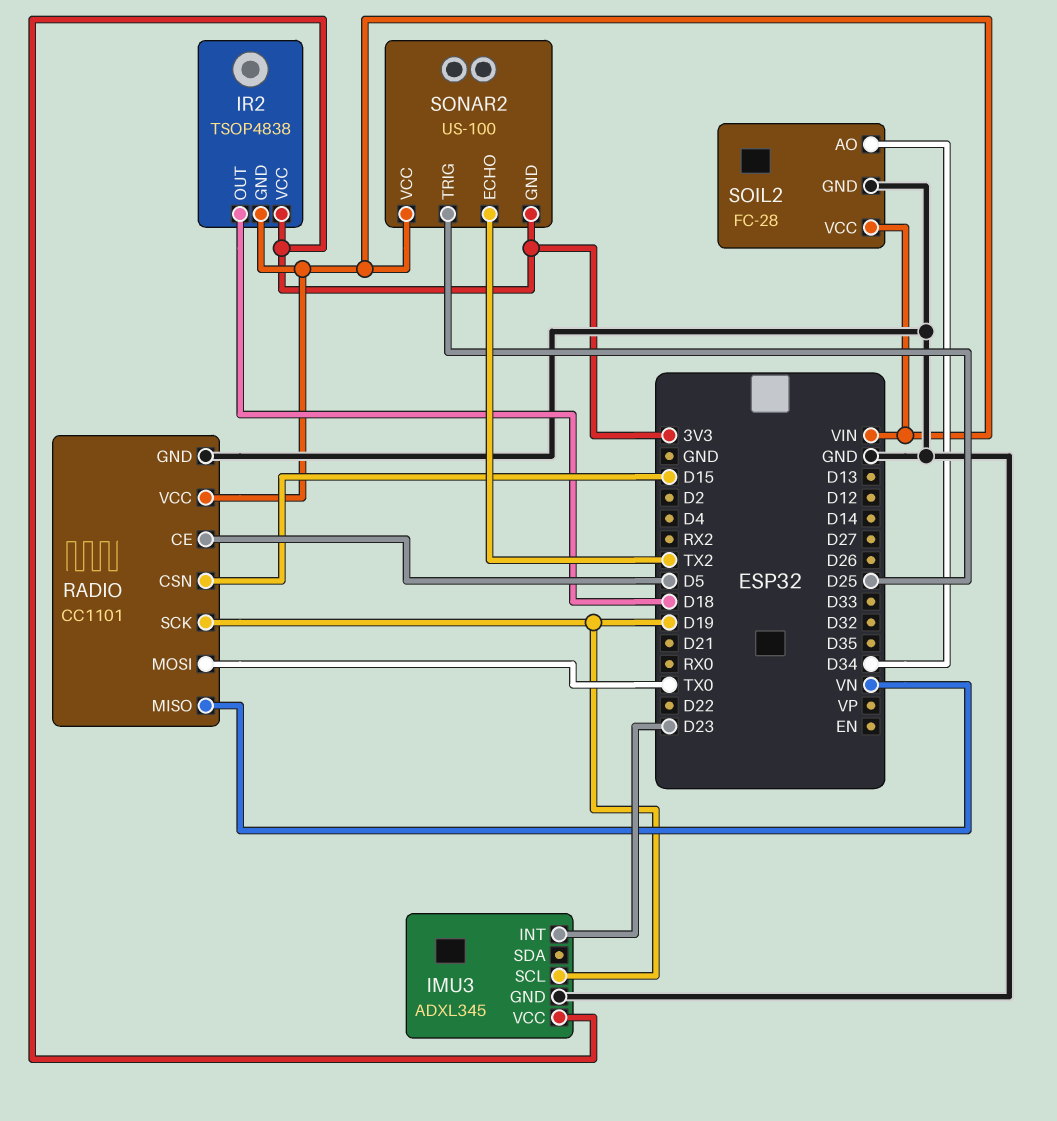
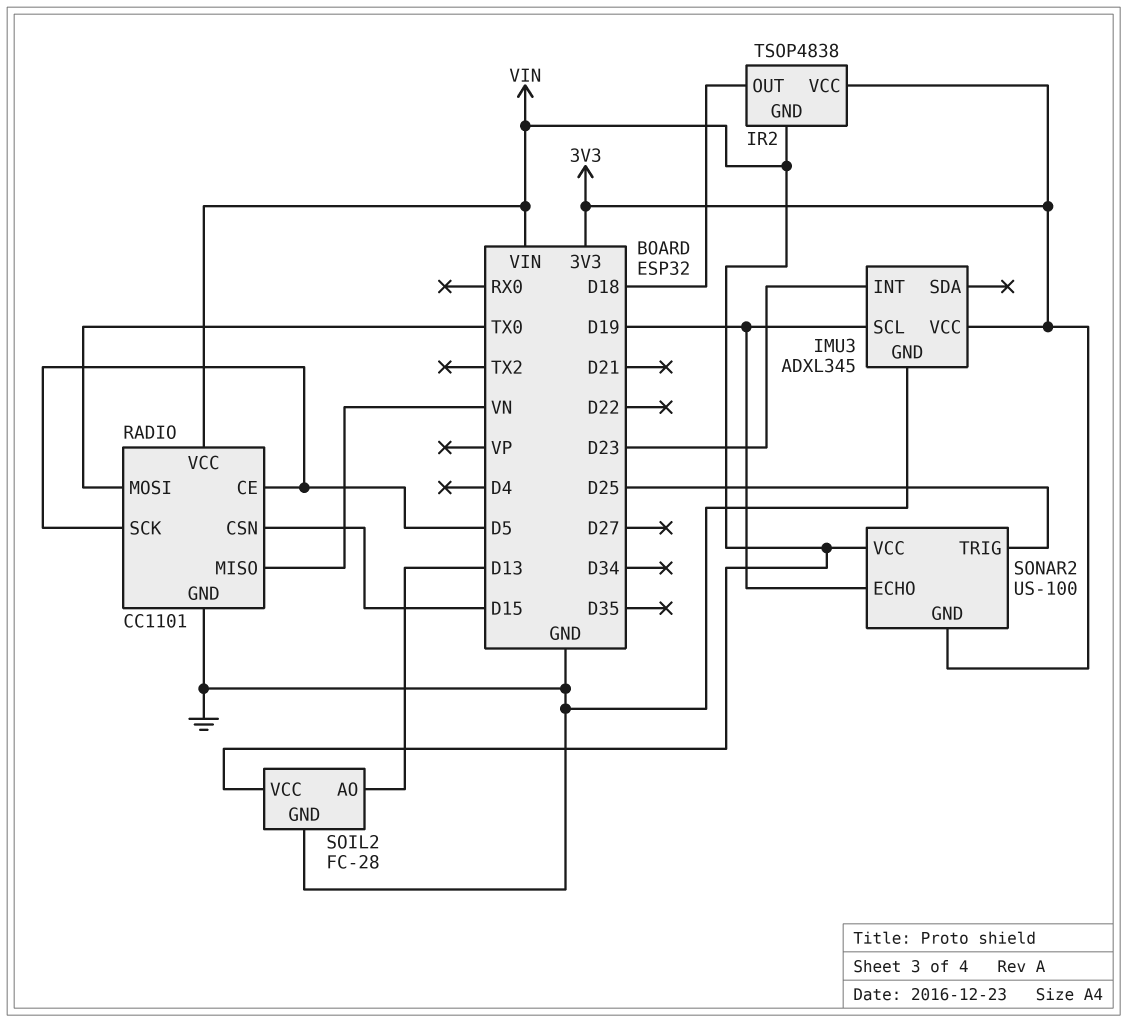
RADIO pin SCK: D19 -> D5
SOIL2 pin AO: D34 -> D13
SONAR2 pin ECHO: TX2 -> D19

